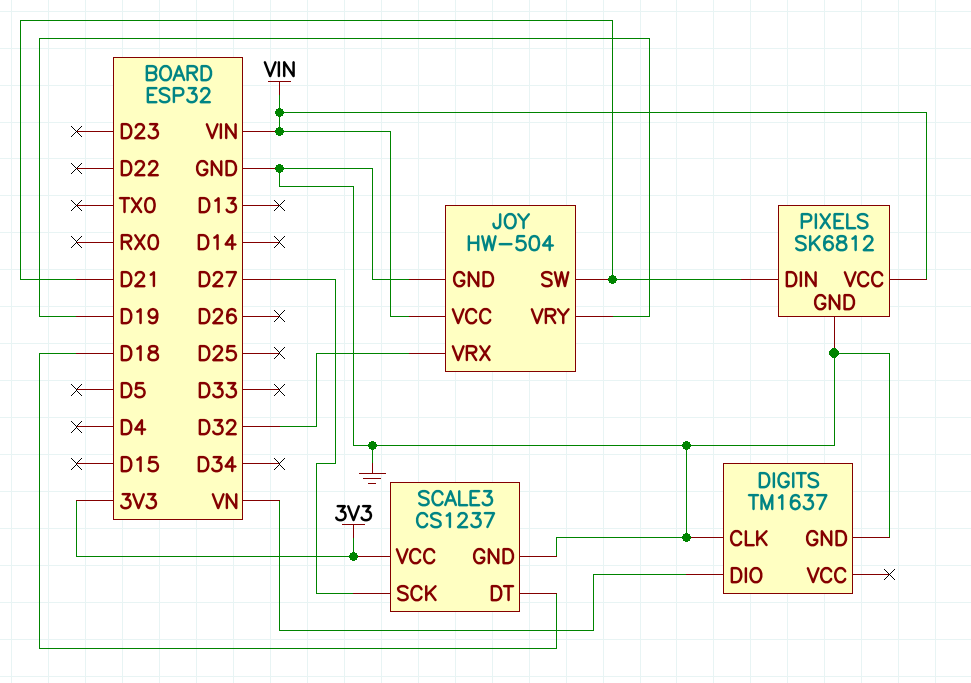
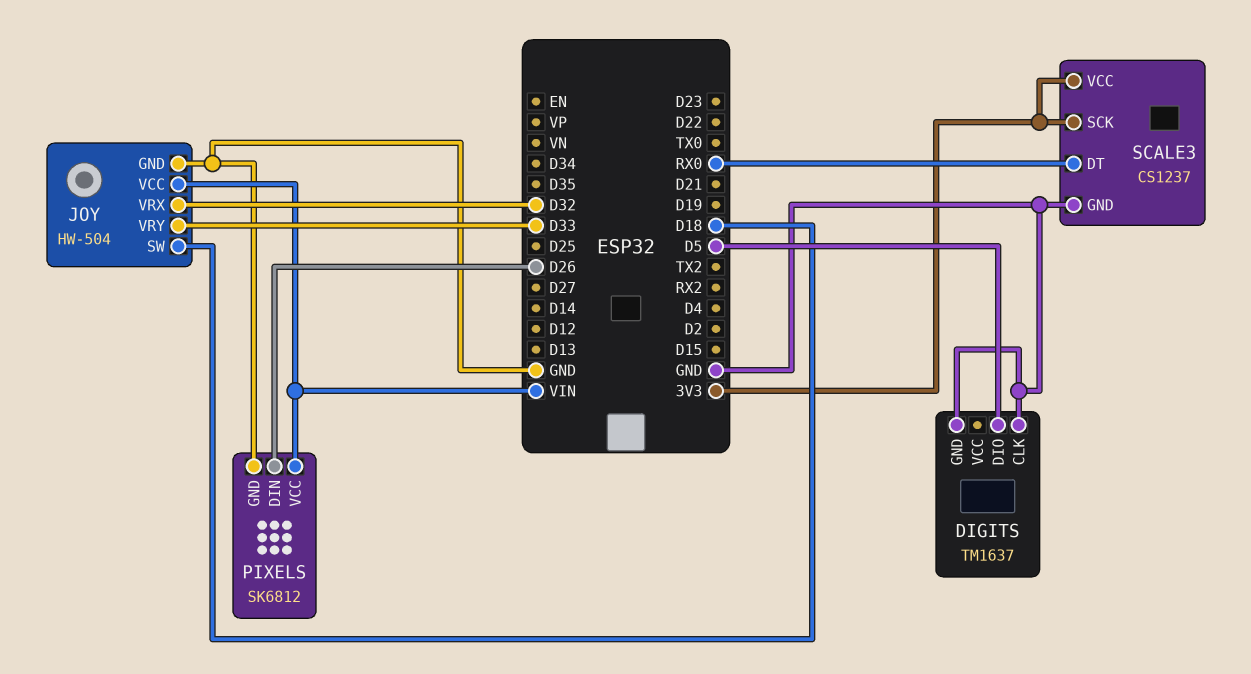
DIGITS pin DIO: VN -> D5
JOY pin SW: D21 -> D18
JOY pin VRY: D19 -> D33
PIXELS pin DIN: D21 -> D26
SCALE3 pin DT: D18 -> RX0
SCALE3 pin SCK: D27 -> 3V3

